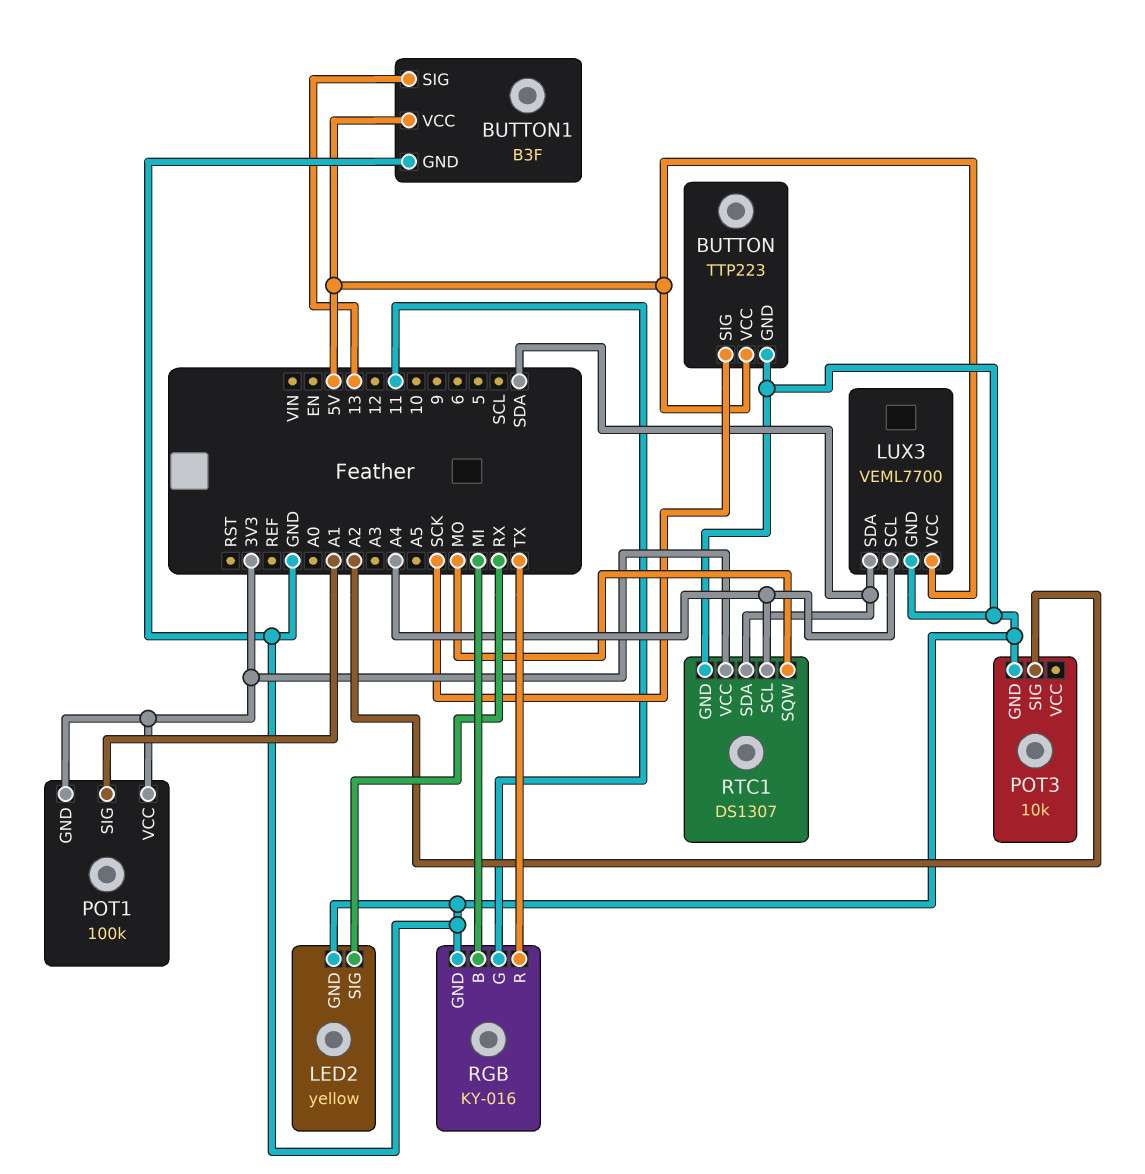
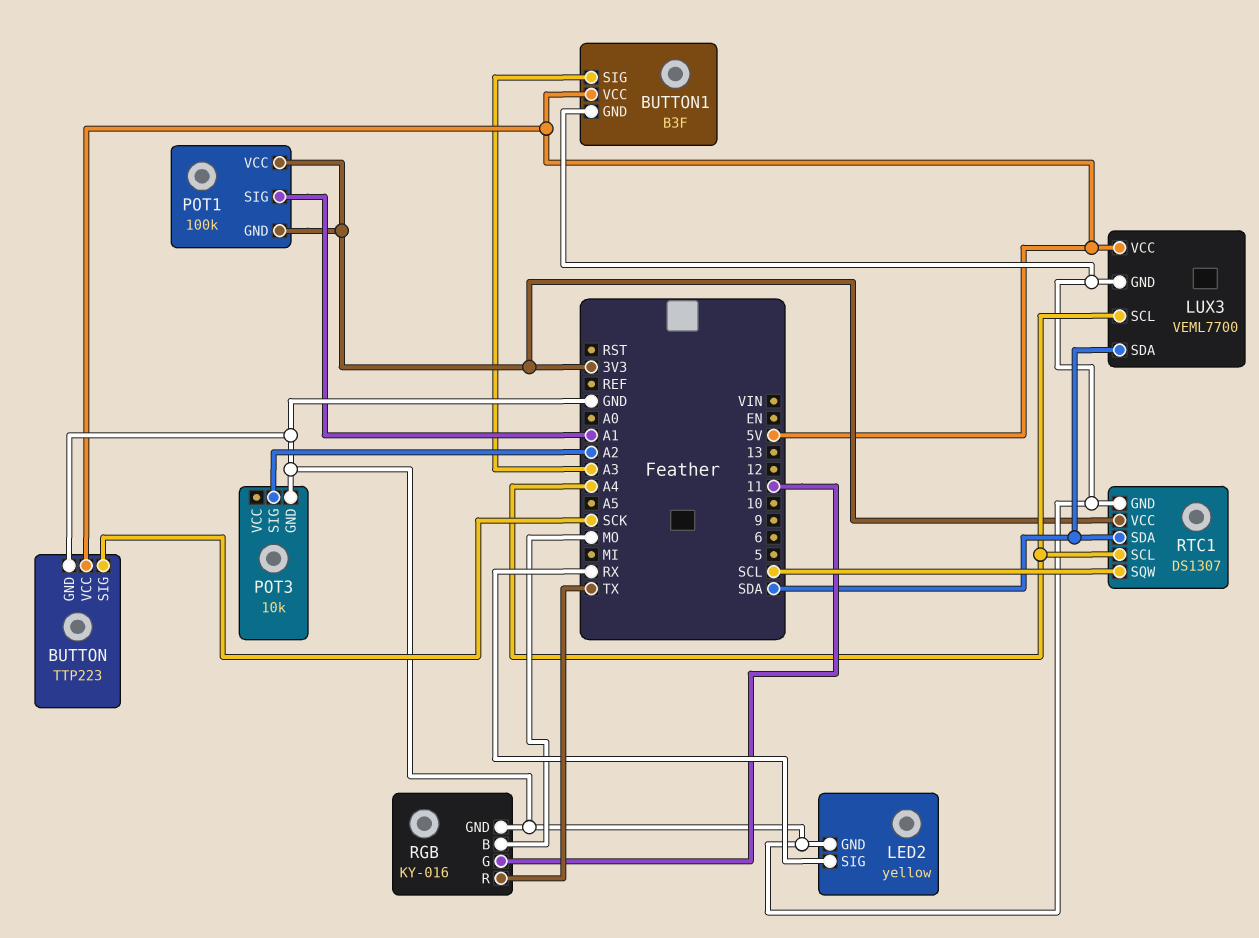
BUTTON1 pin SIG: 13 -> A3
RGB pin B: MI -> MO
RTC1 pin SQW: MO -> SCL

